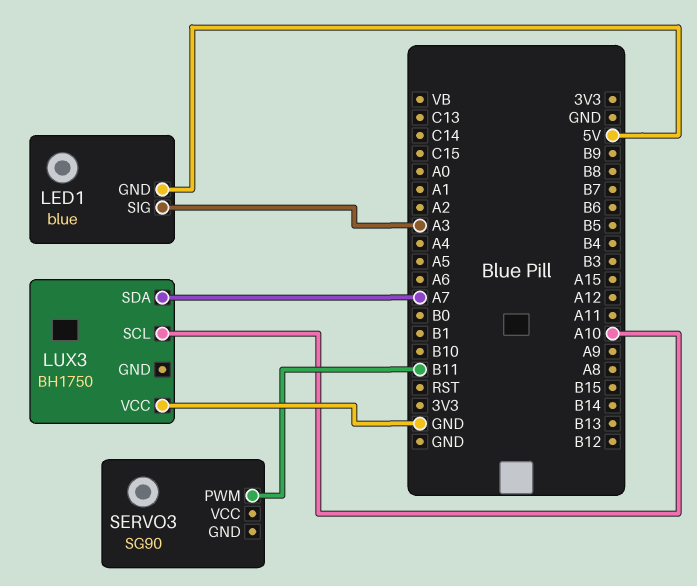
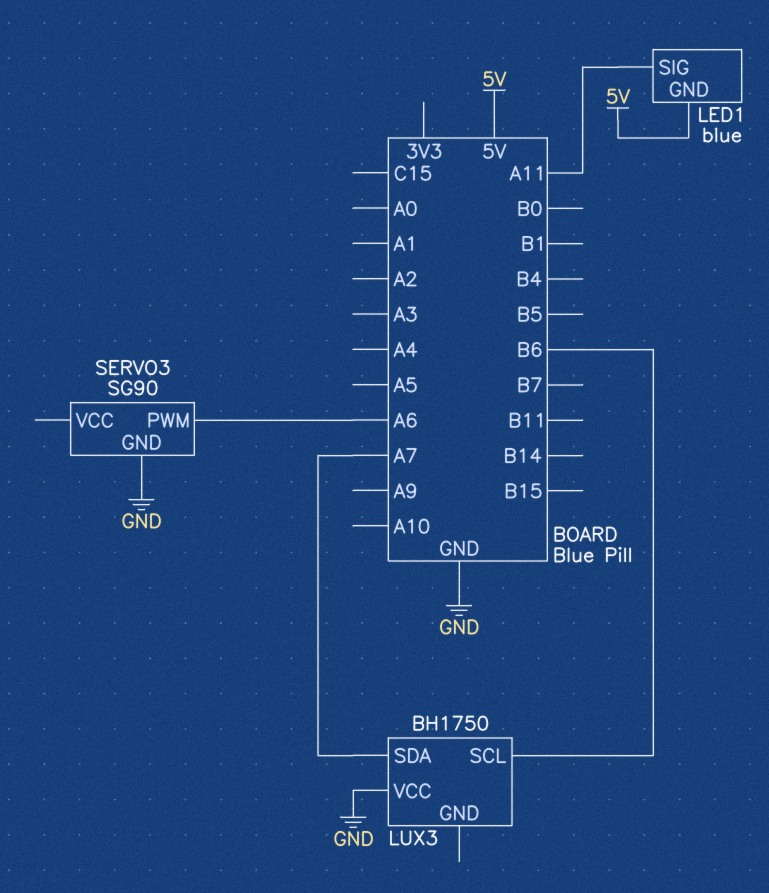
LED1 pin SIG: A3 -> A11
LUX3 pin SCL: A10 -> B6
SERVO3 pin GND: none -> GND
SERVO3 pin PWM: B11 -> A6

